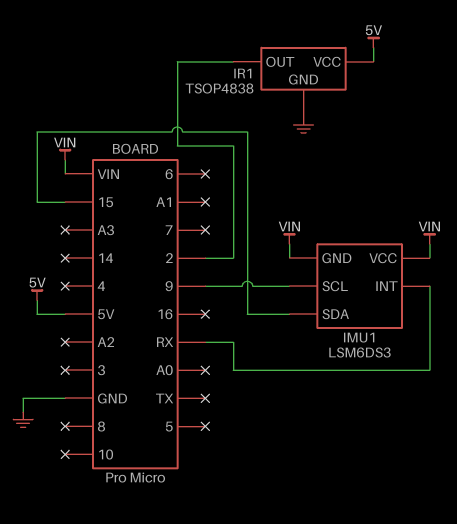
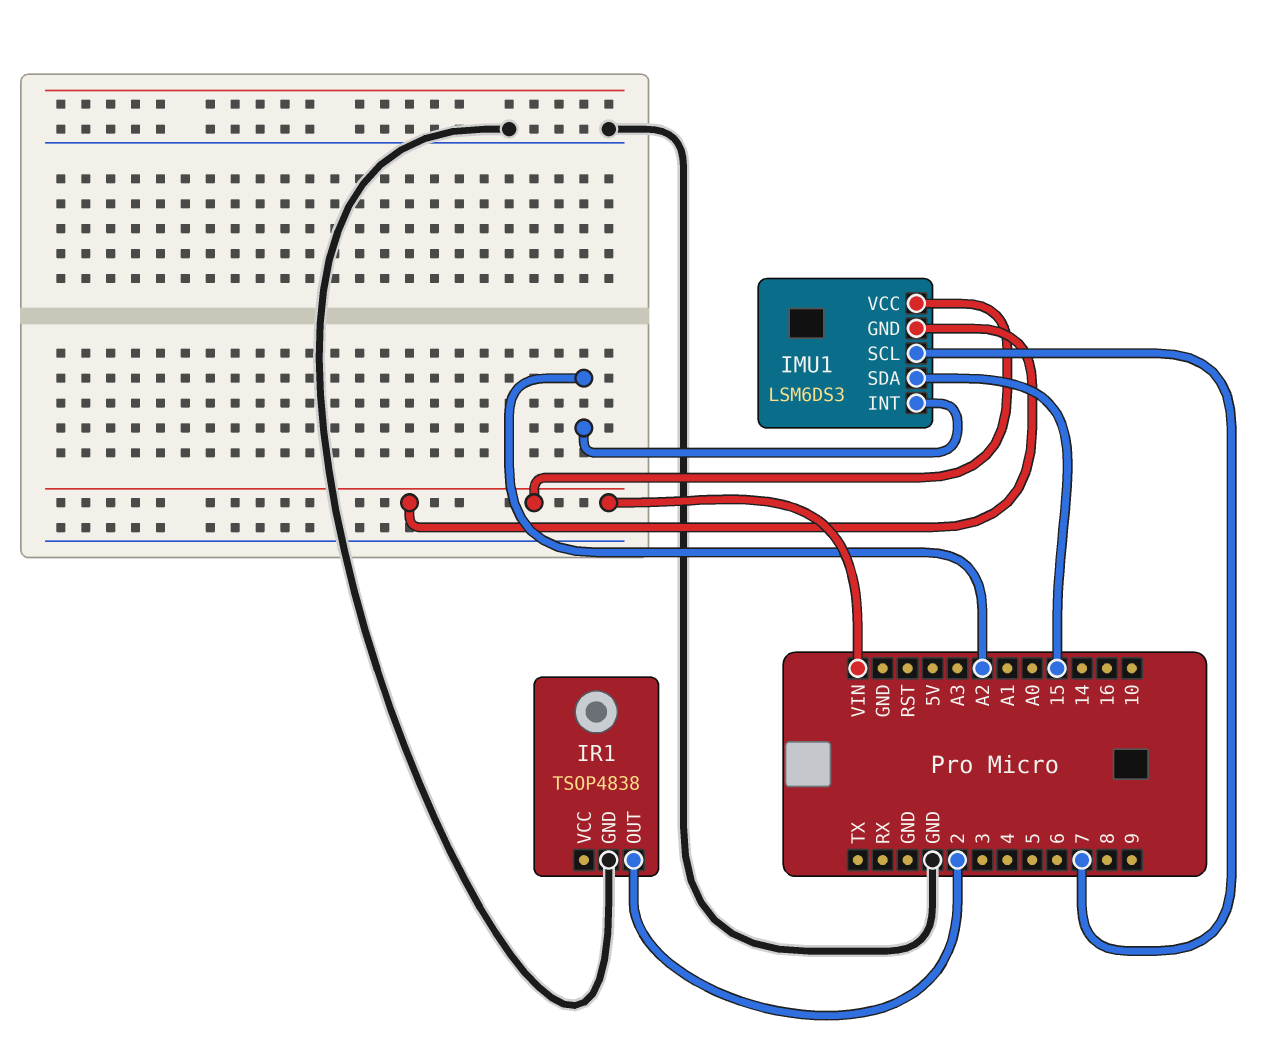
IMU1 pin INT: RX -> A2
IMU1 pin SCL: 9 -> 7
IR1 pin VCC: 5V -> none

